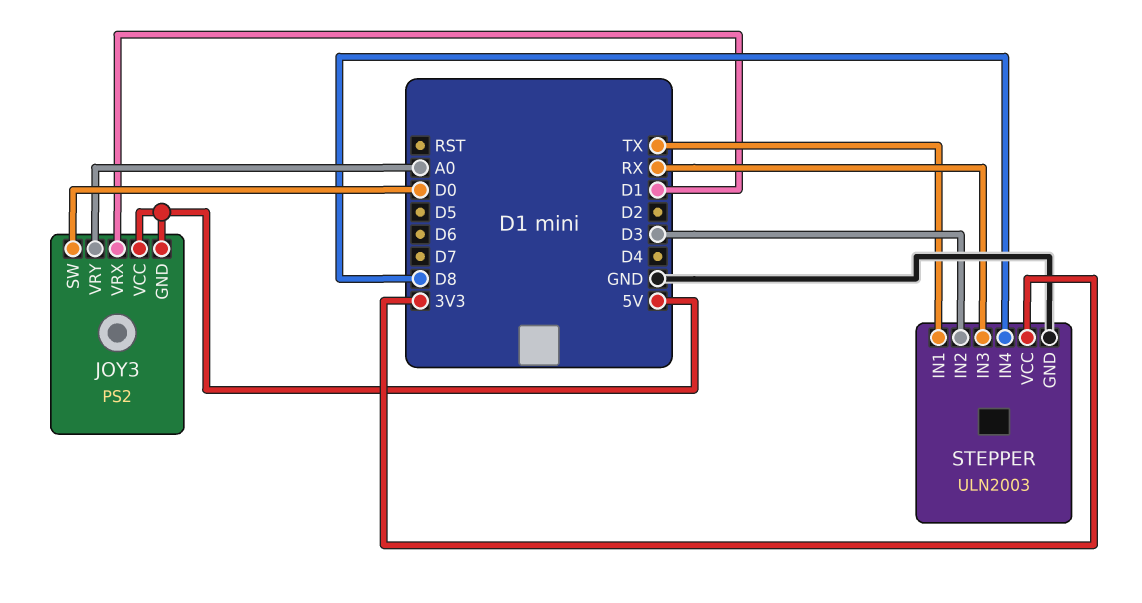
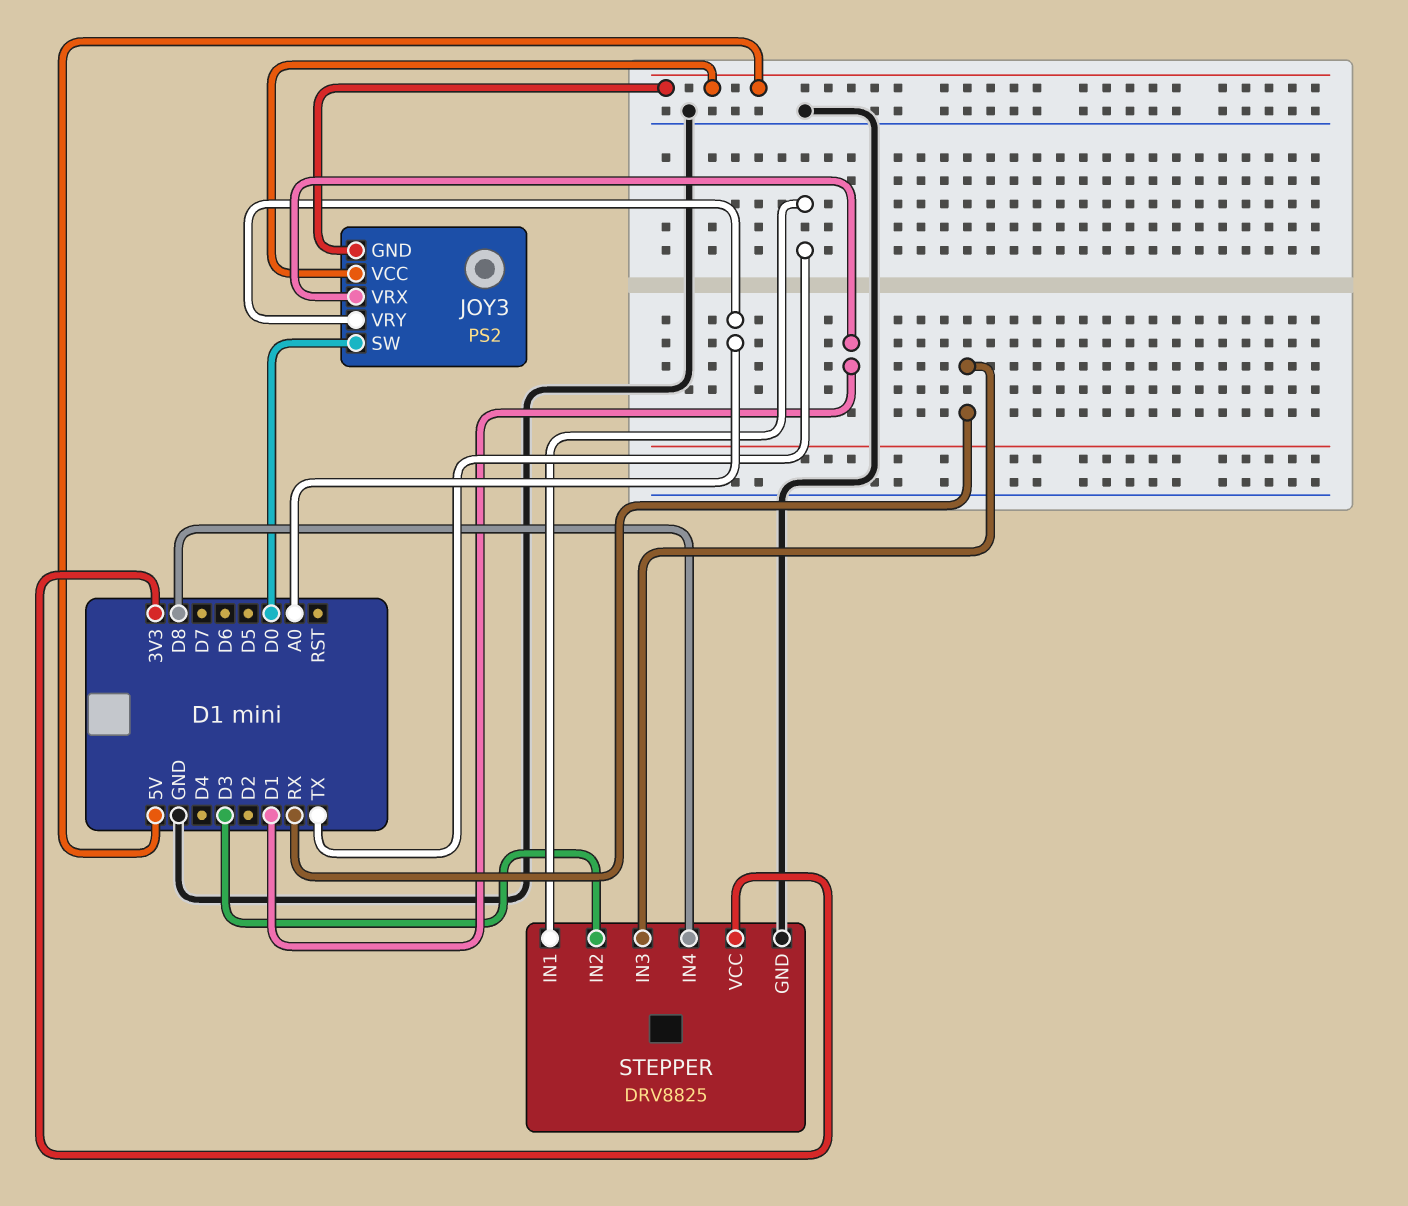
STEPPER: ULN2003 -> DRV8825

